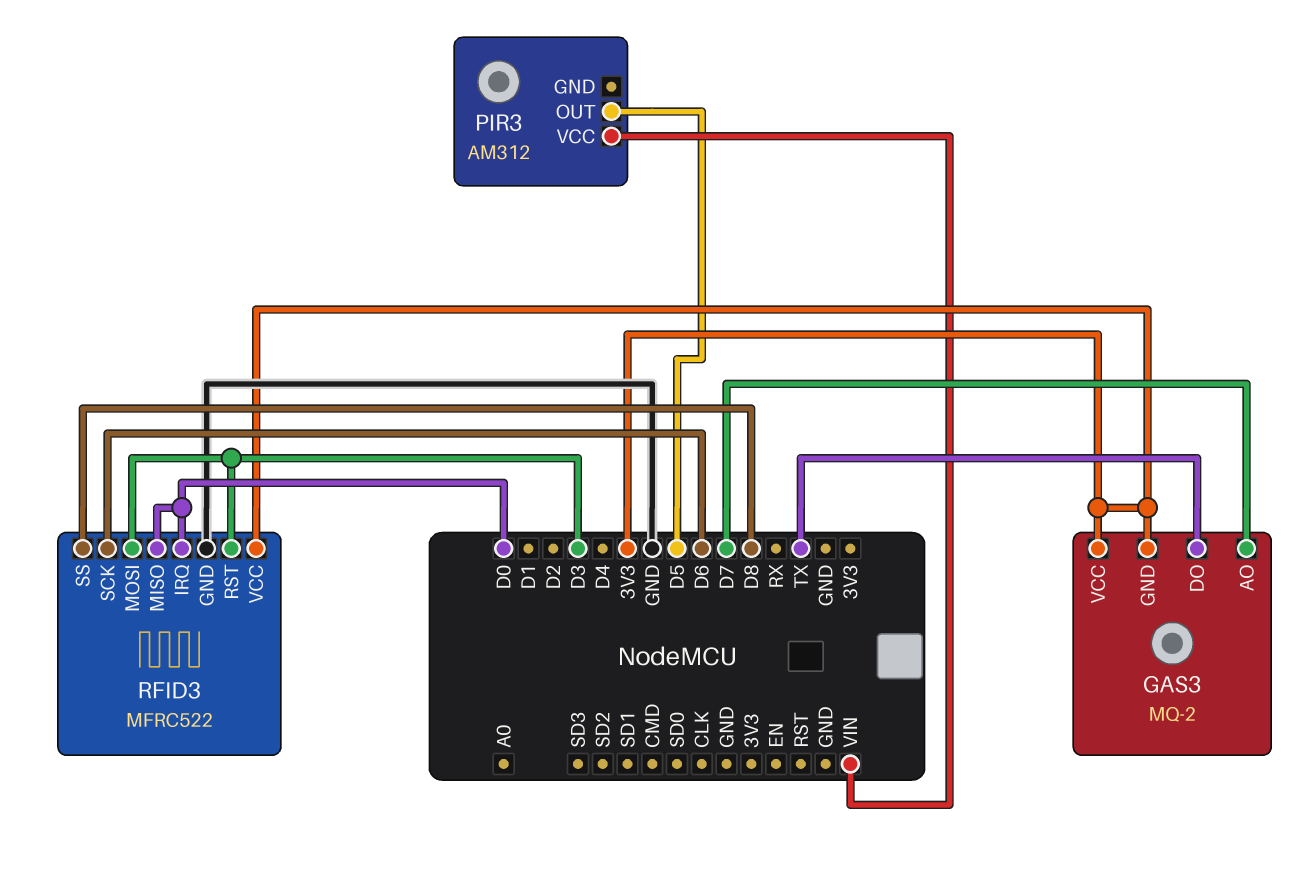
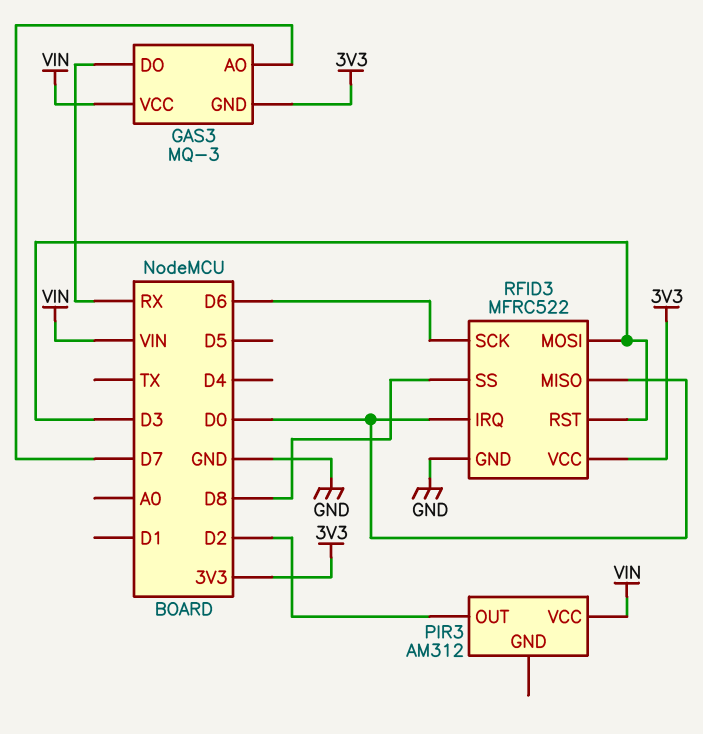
GAS3: MQ-2 -> MQ-3
GAS3 pin DO: TX -> RX
GAS3 pin VCC: 3V3 -> VIN
PIR3 pin OUT: D5 -> D2

